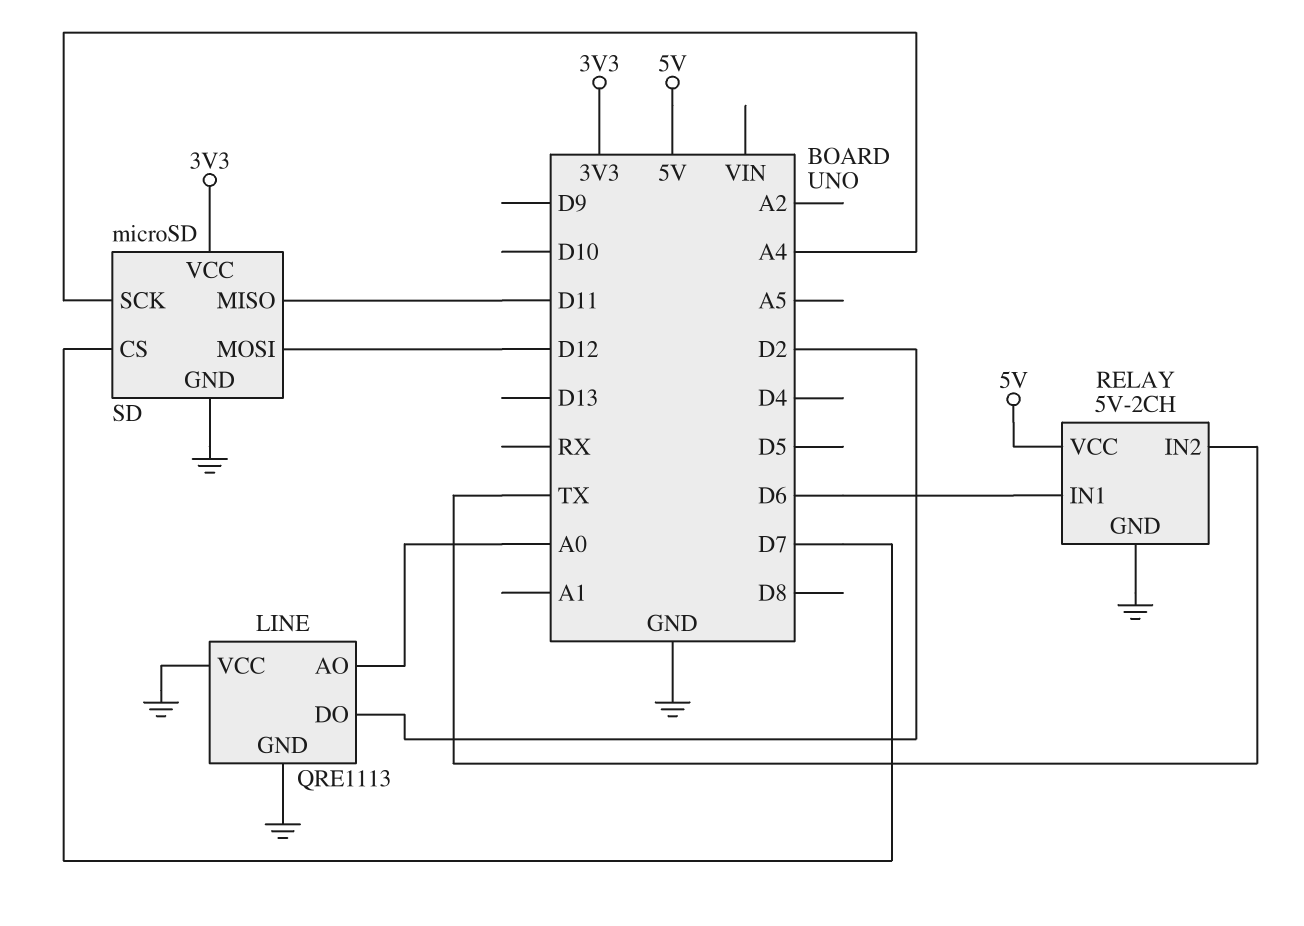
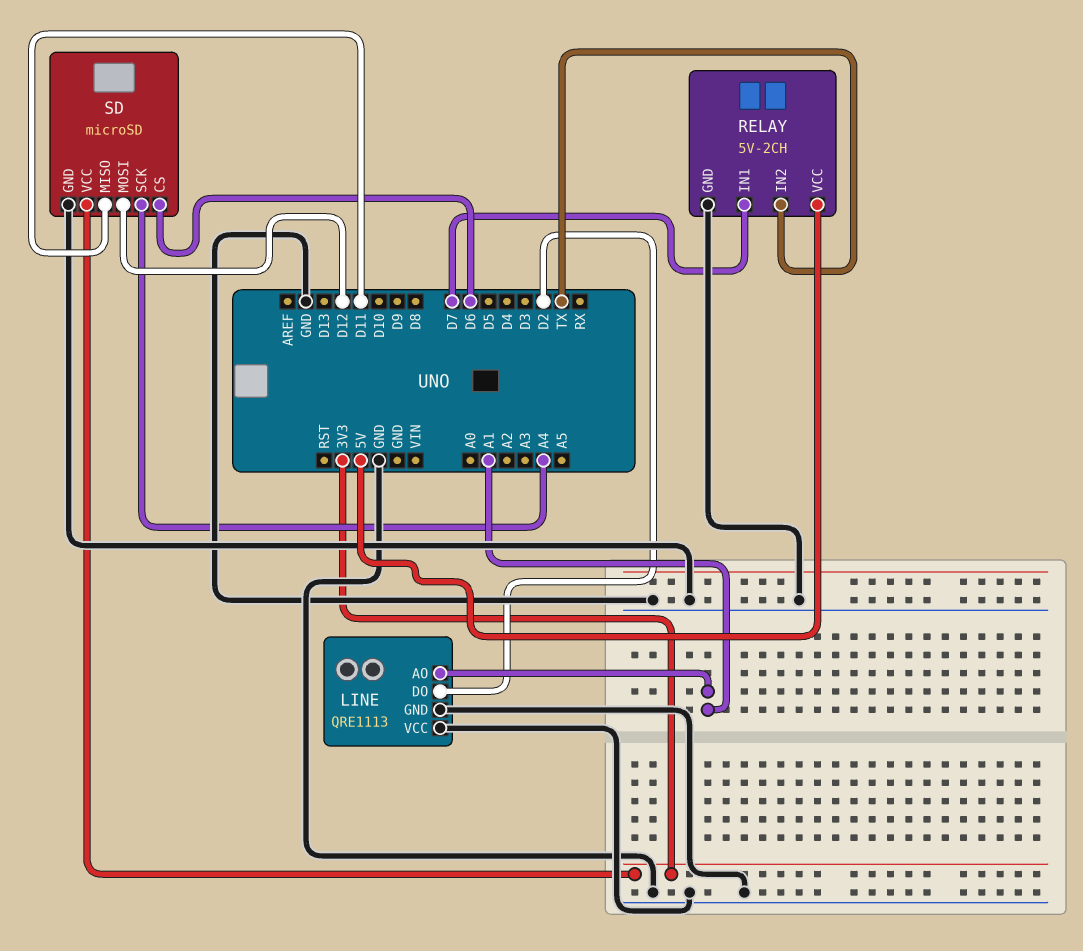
LINE pin AO: A0 -> A1
RELAY pin IN1: D6 -> D7
SD pin CS: D7 -> D6

